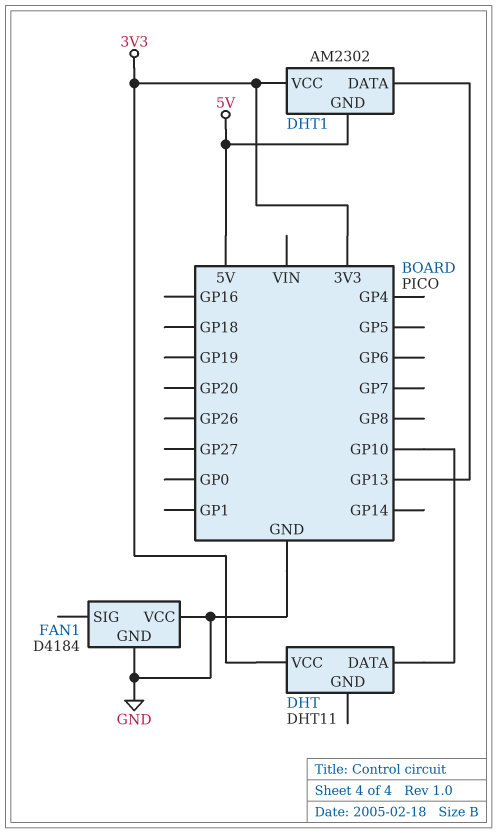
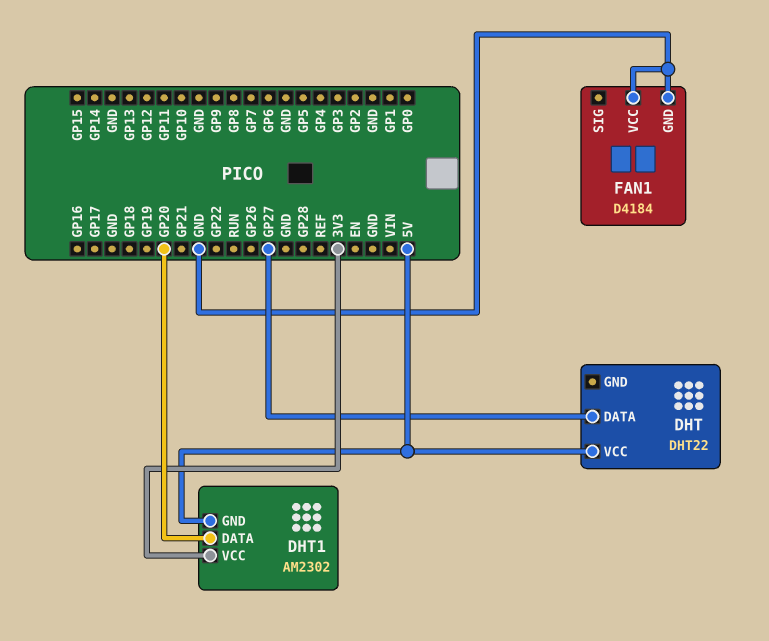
DHT: DHT11 -> DHT22
DHT pin DATA: GP10 -> GP27
DHT pin VCC: 3V3 -> 5V
DHT1 pin DATA: GP13 -> GP20

